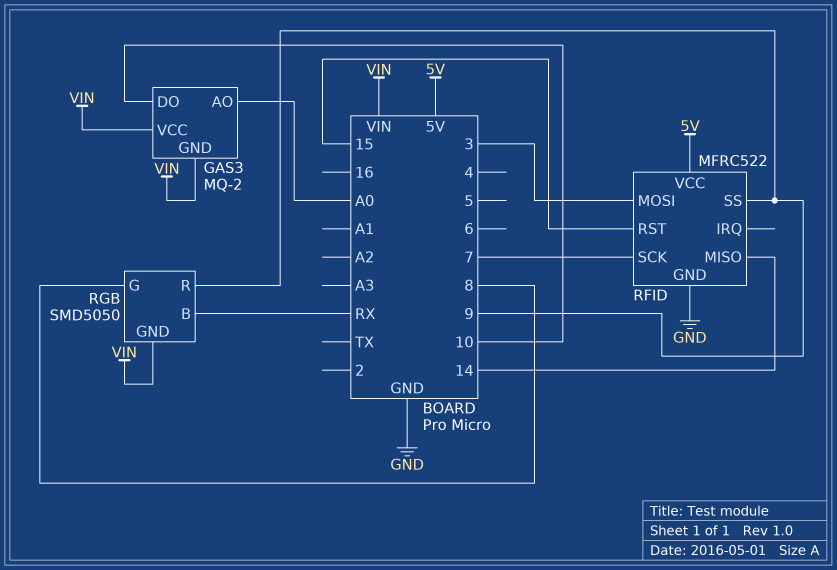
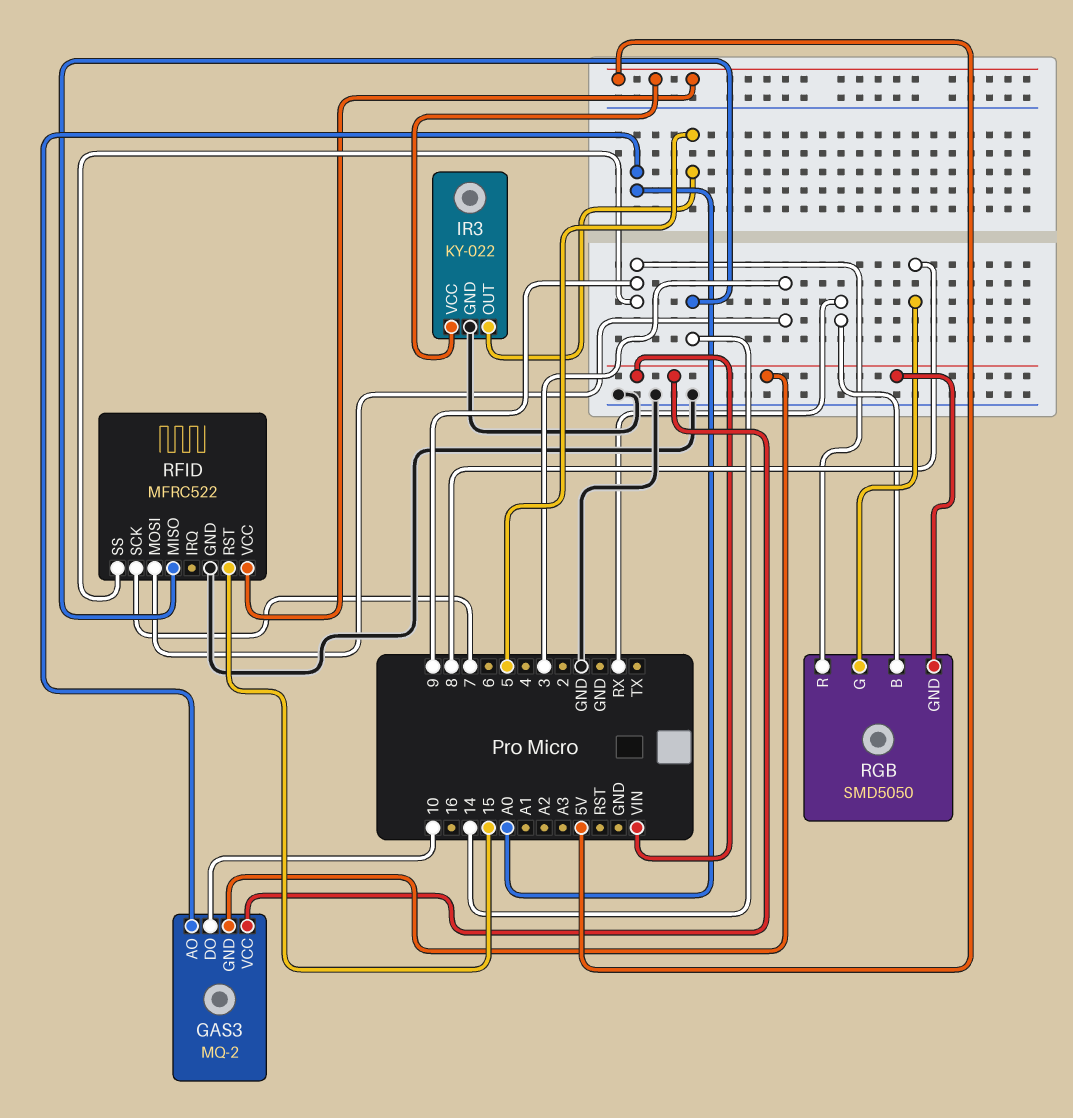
IR3: none -> KY-022
IR3 pin GND: none -> GND
IR3 pin OUT: none -> 5
IR3 pin VCC: none -> 5V

